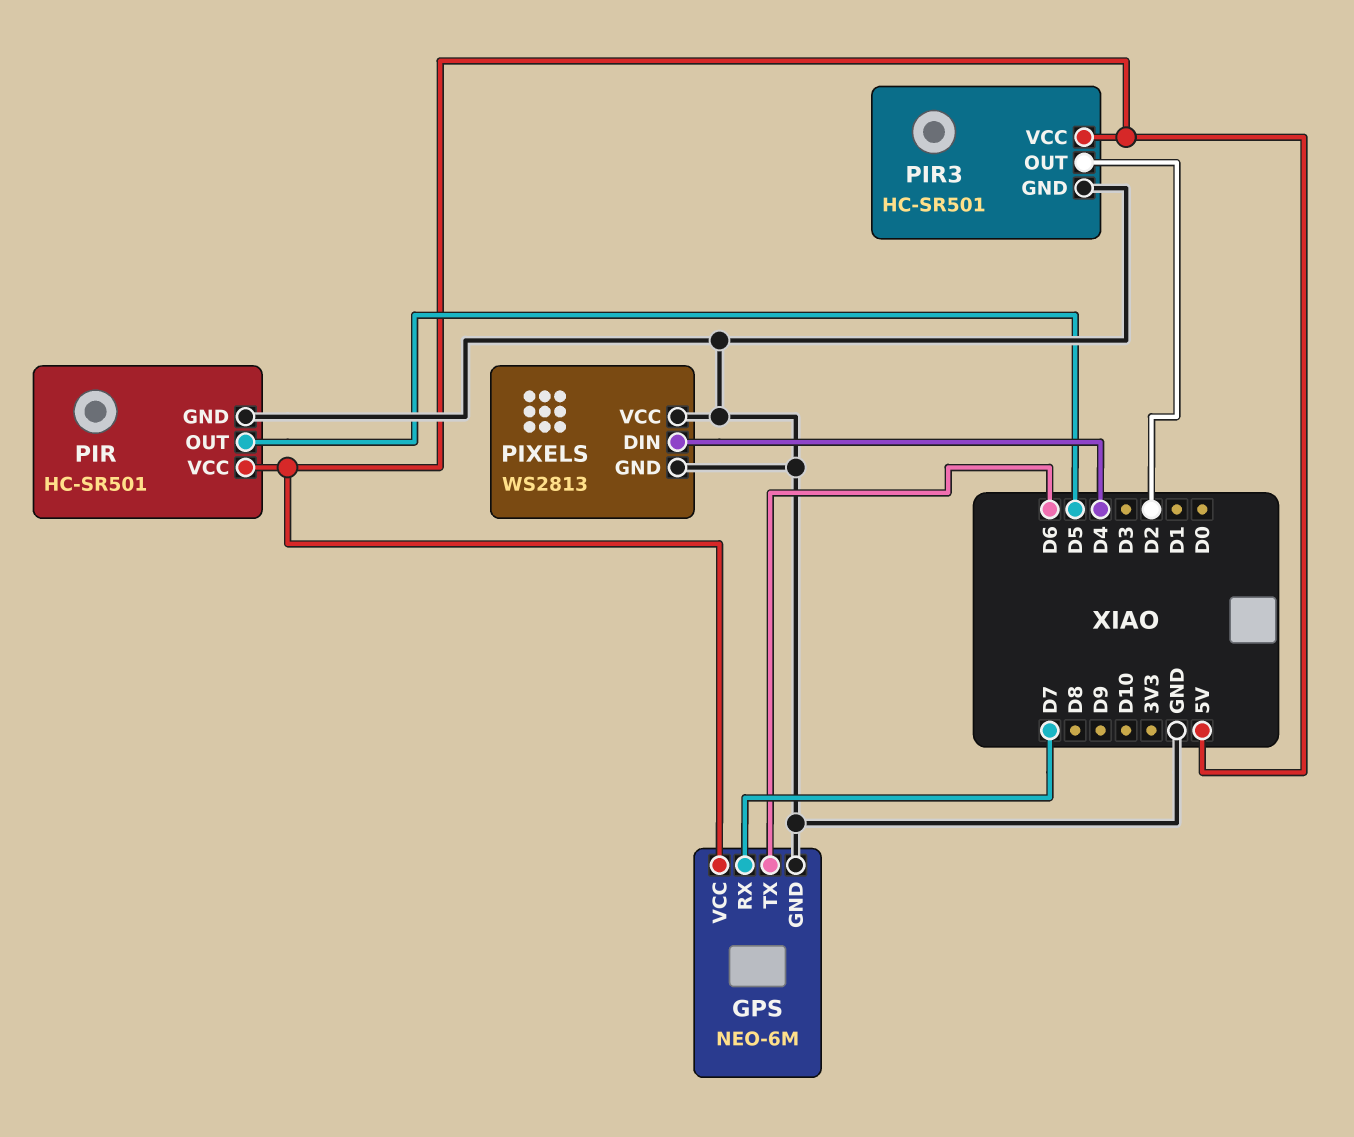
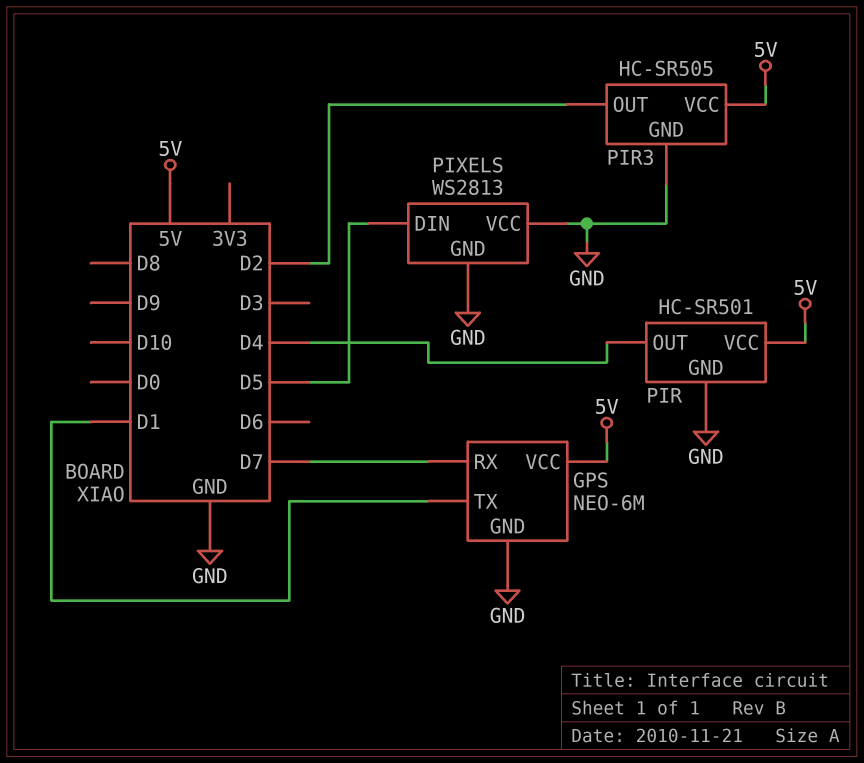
GPS pin TX: D6 -> D1
PIR pin OUT: D5 -> D4
PIR3: HC-SR501 -> HC-SR505
PIXELS pin DIN: D4 -> D5

